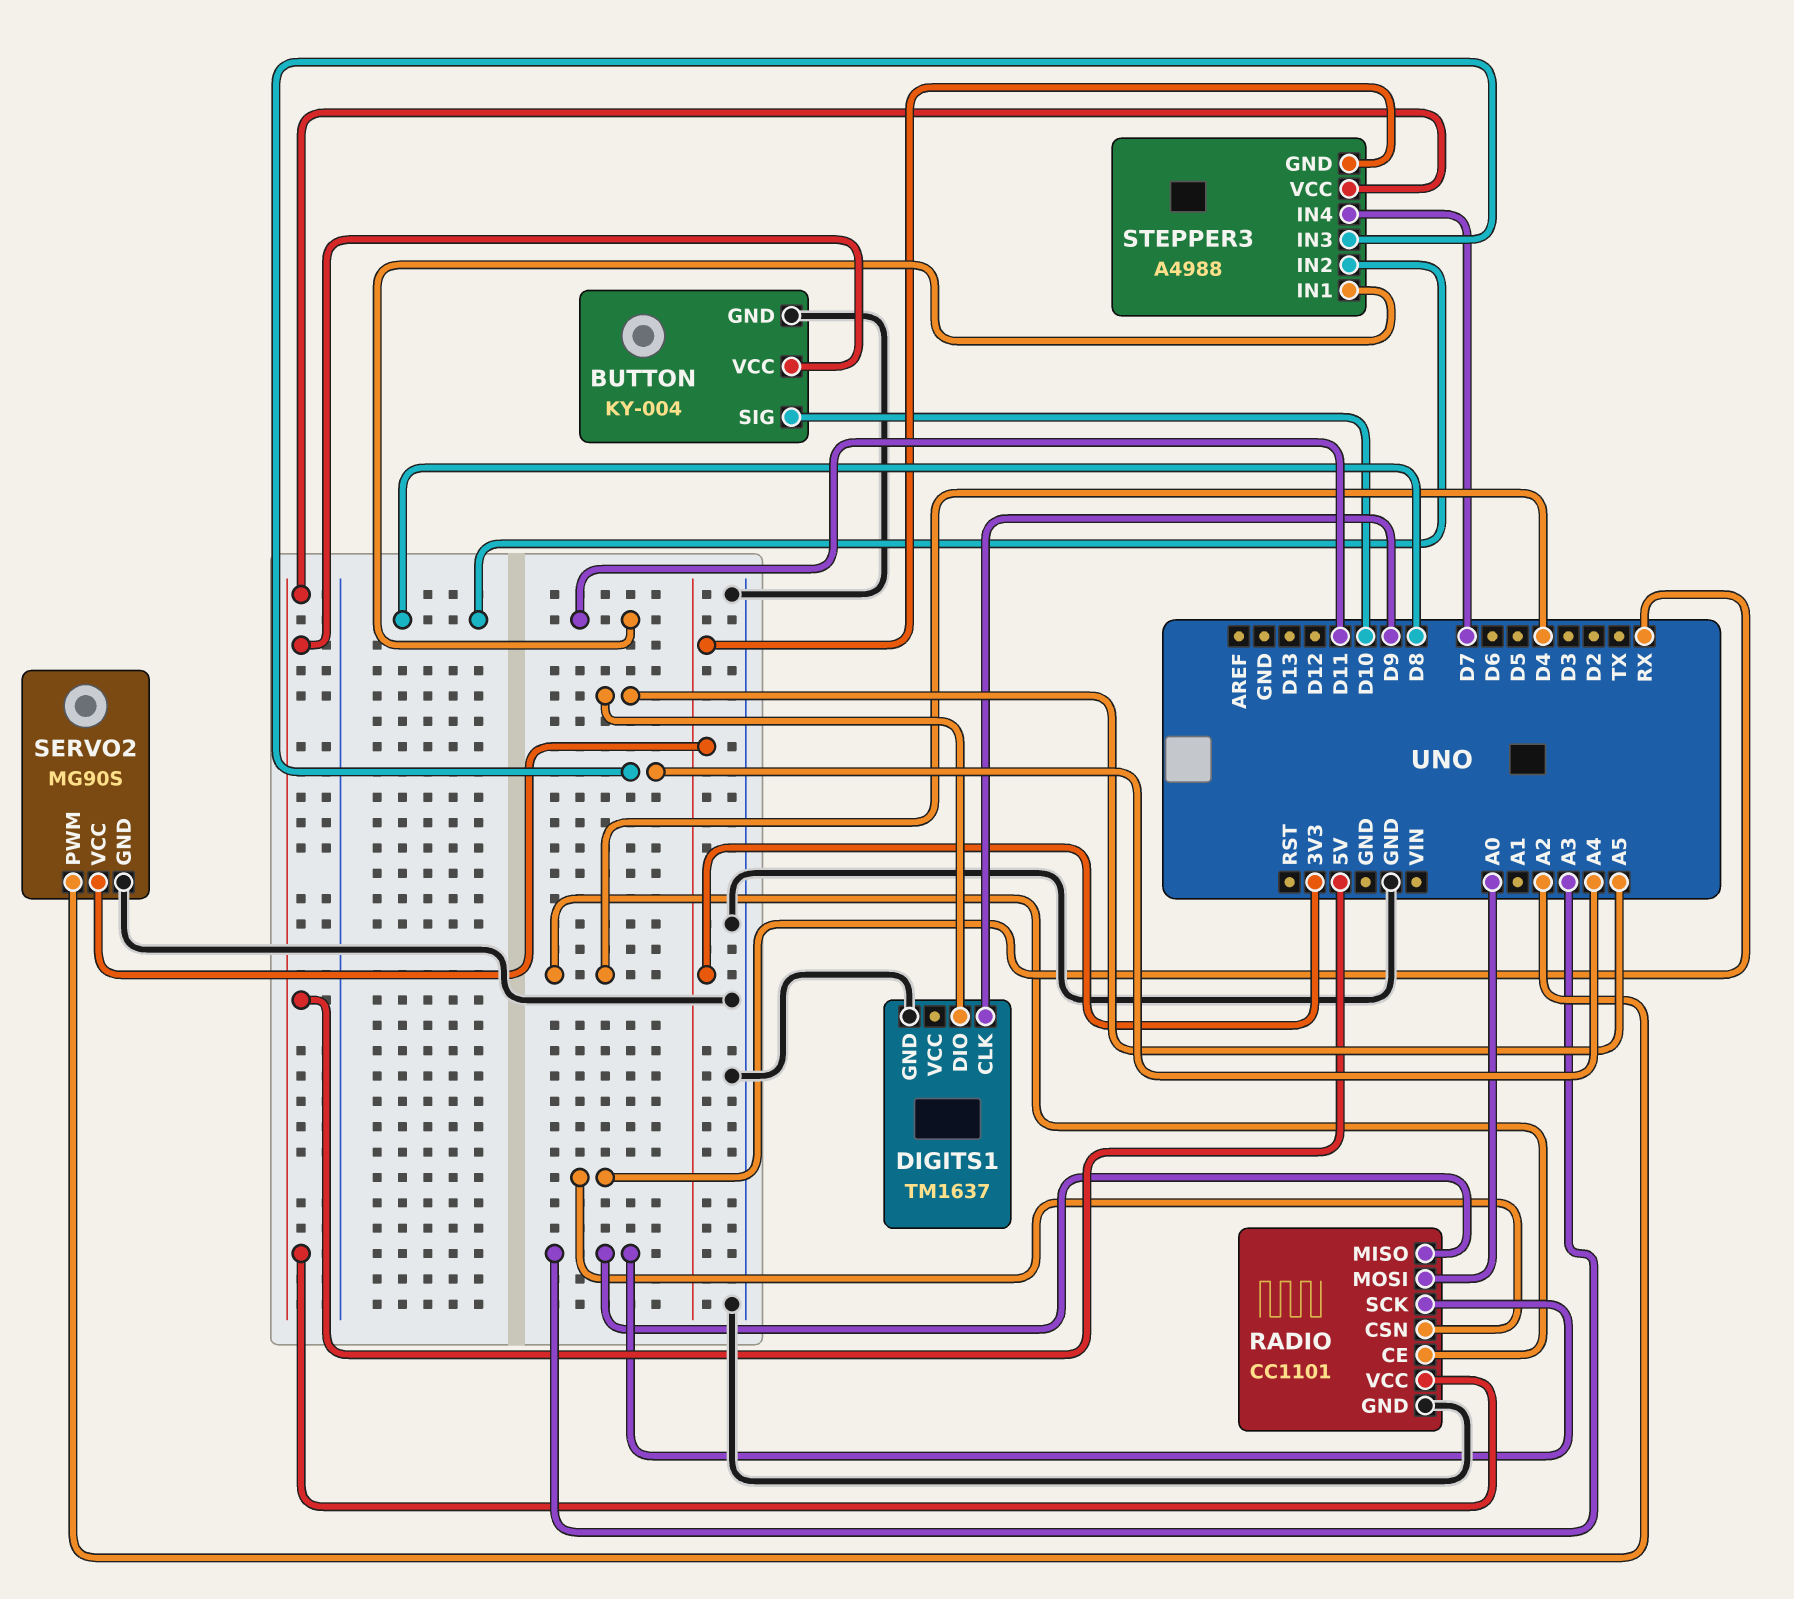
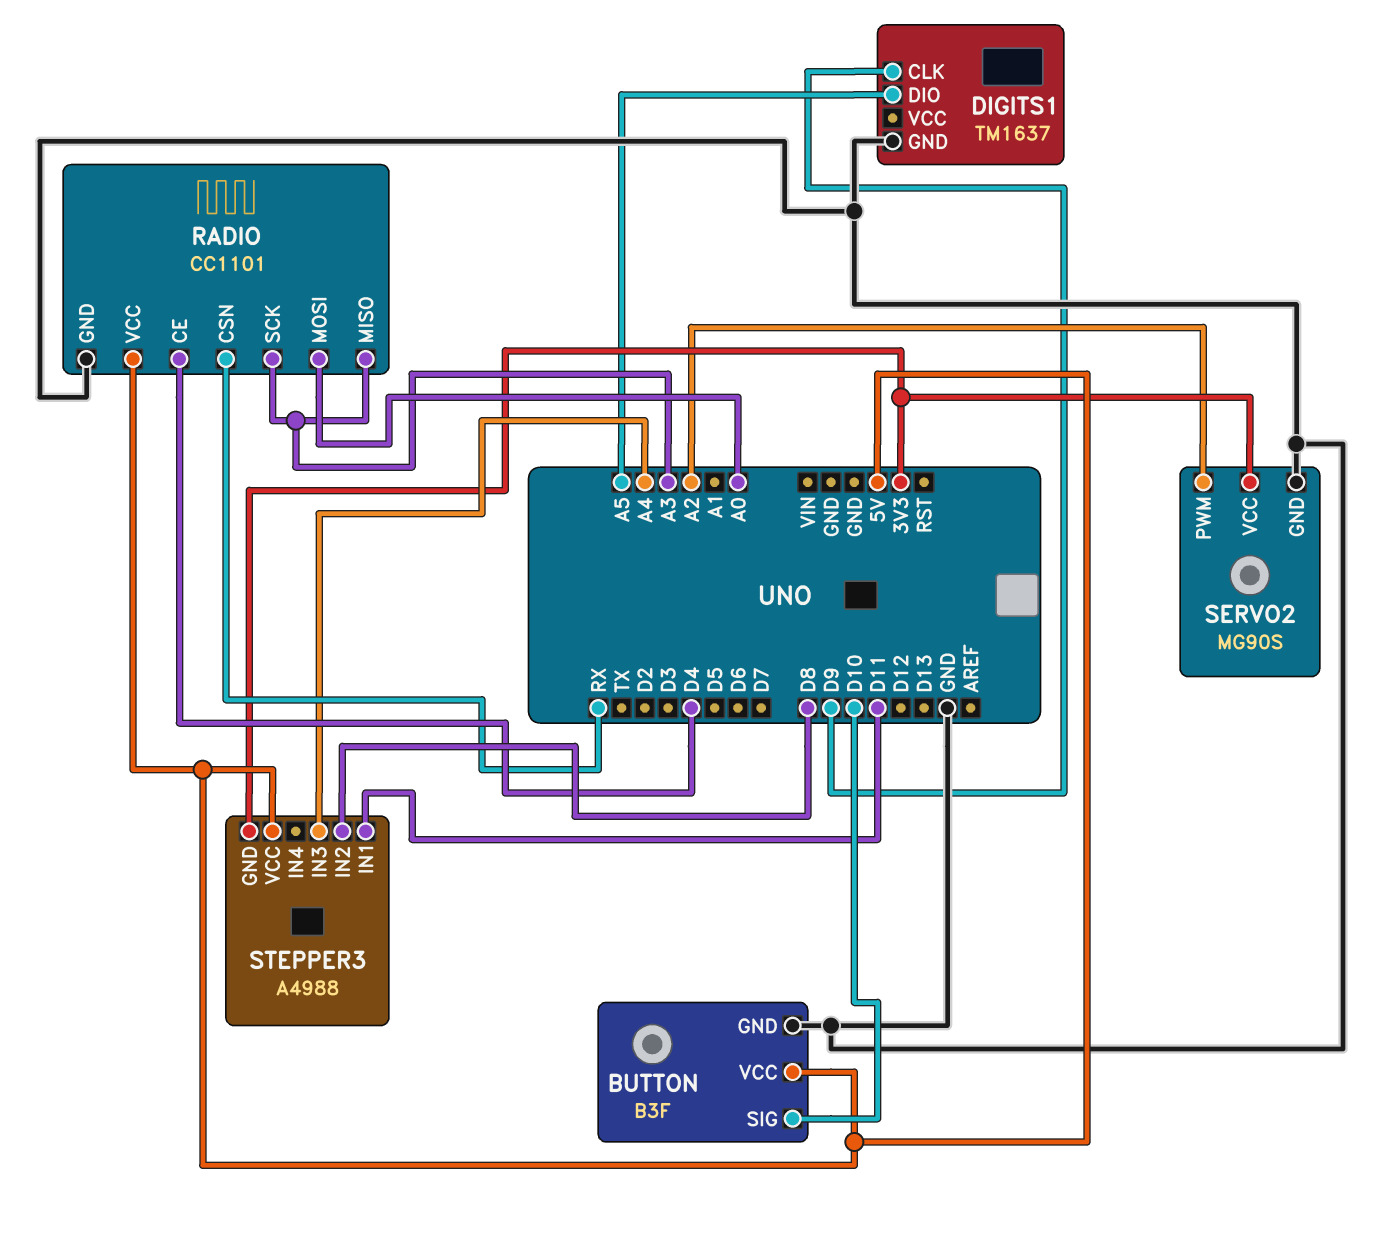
BUTTON: KY-004 -> B3F
STEPPER3 pin IN4: D7 -> none

